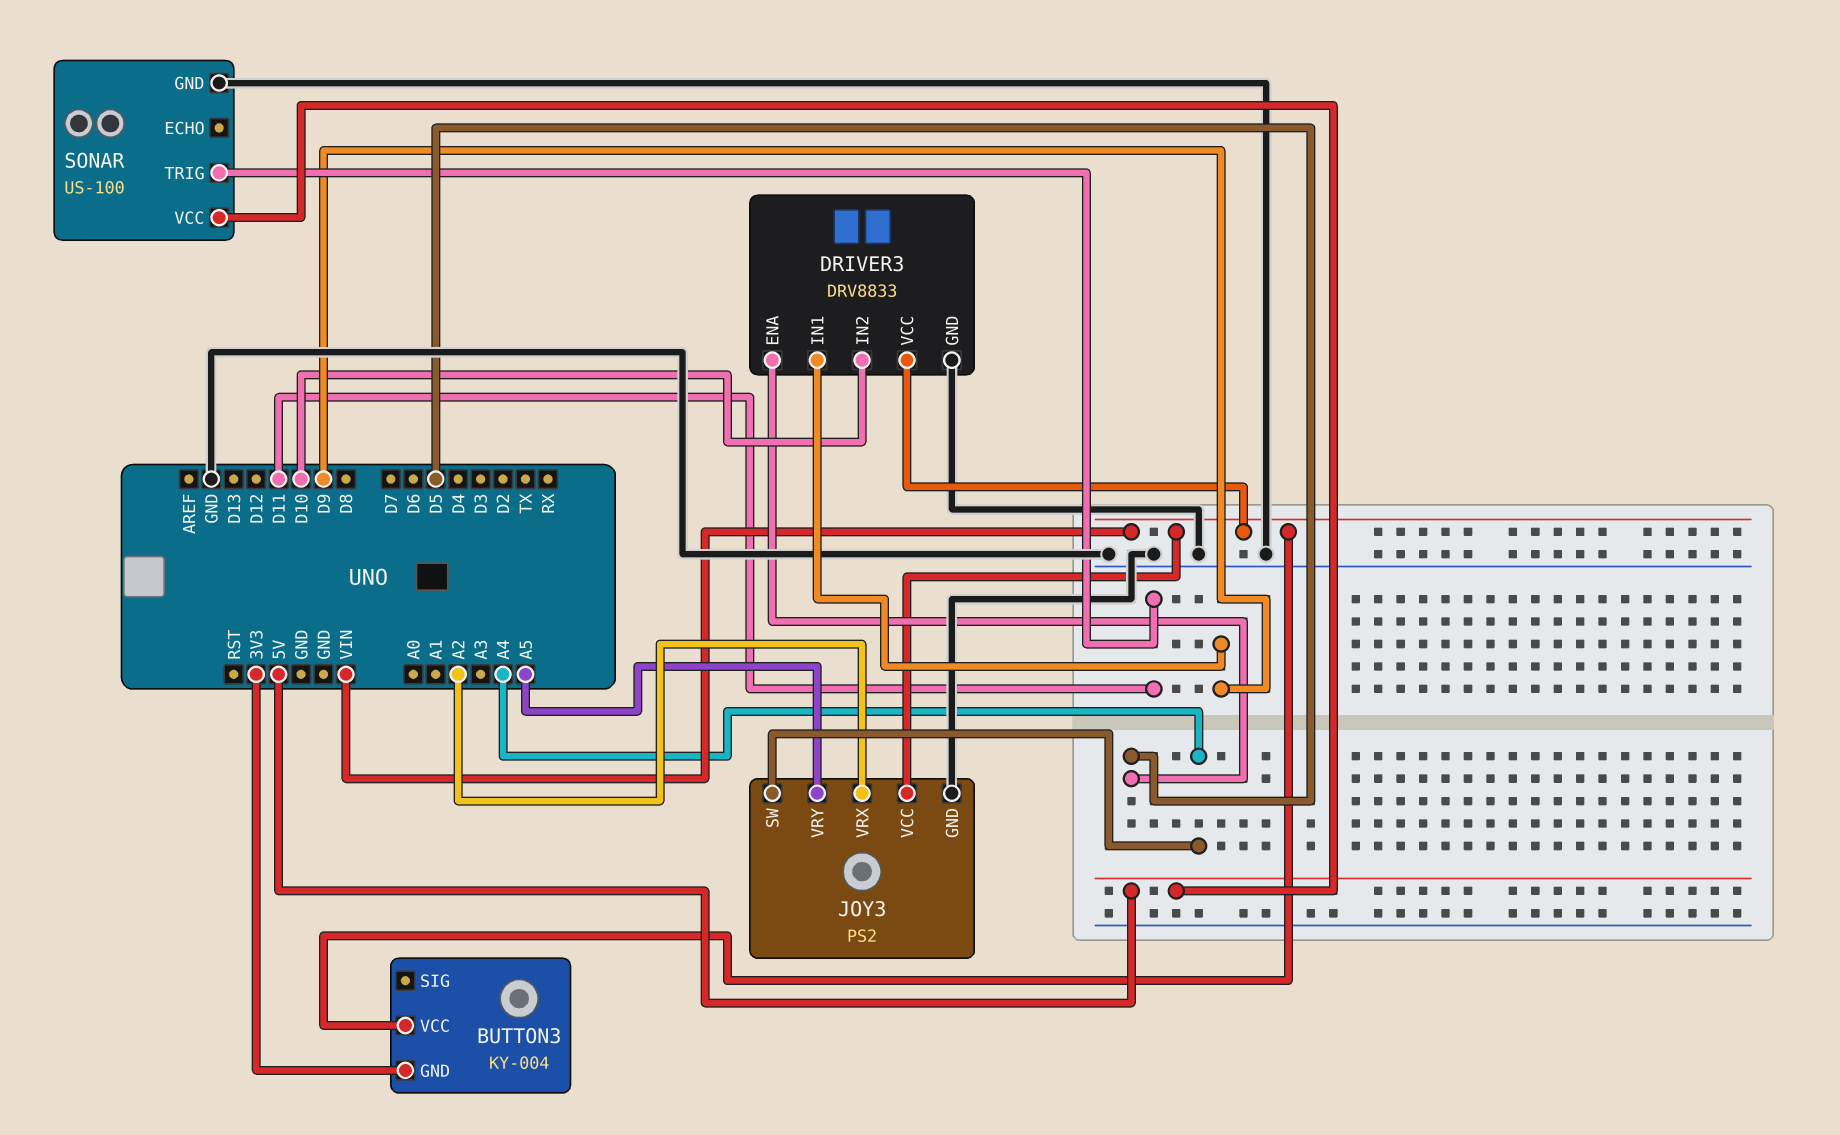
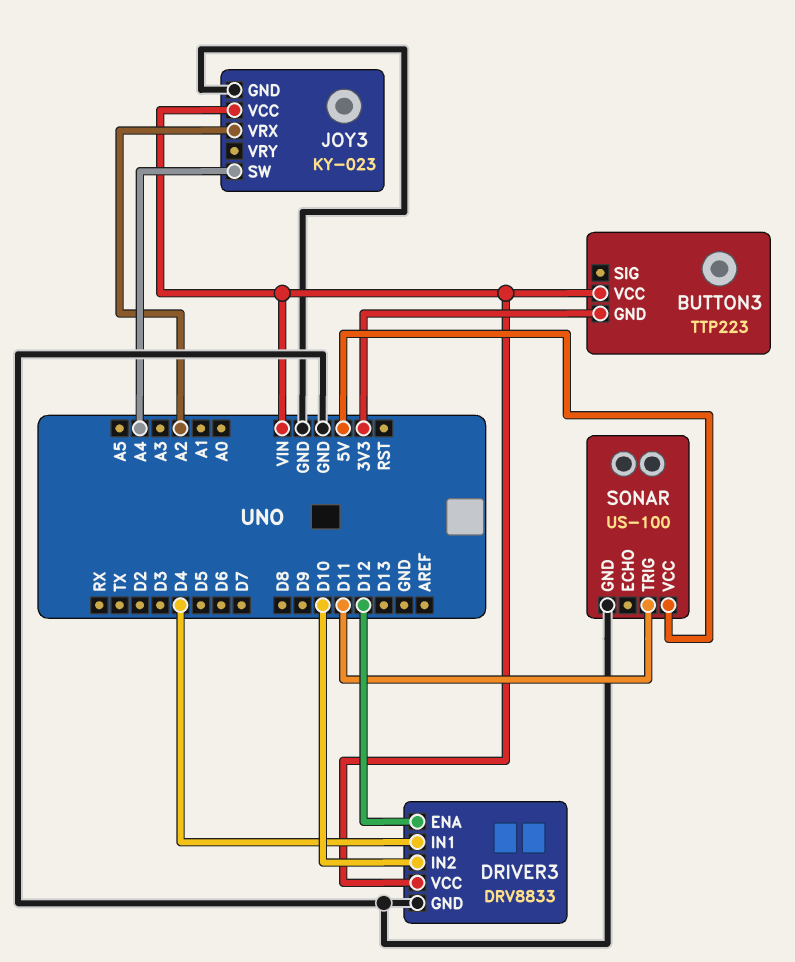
BUTTON3: KY-004 -> TTP223
DRIVER3 pin ENA: D5 -> D12
DRIVER3 pin IN1: D9 -> D4
JOY3: PS2 -> KY-023
JOY3 pin VRY: A5 -> none

